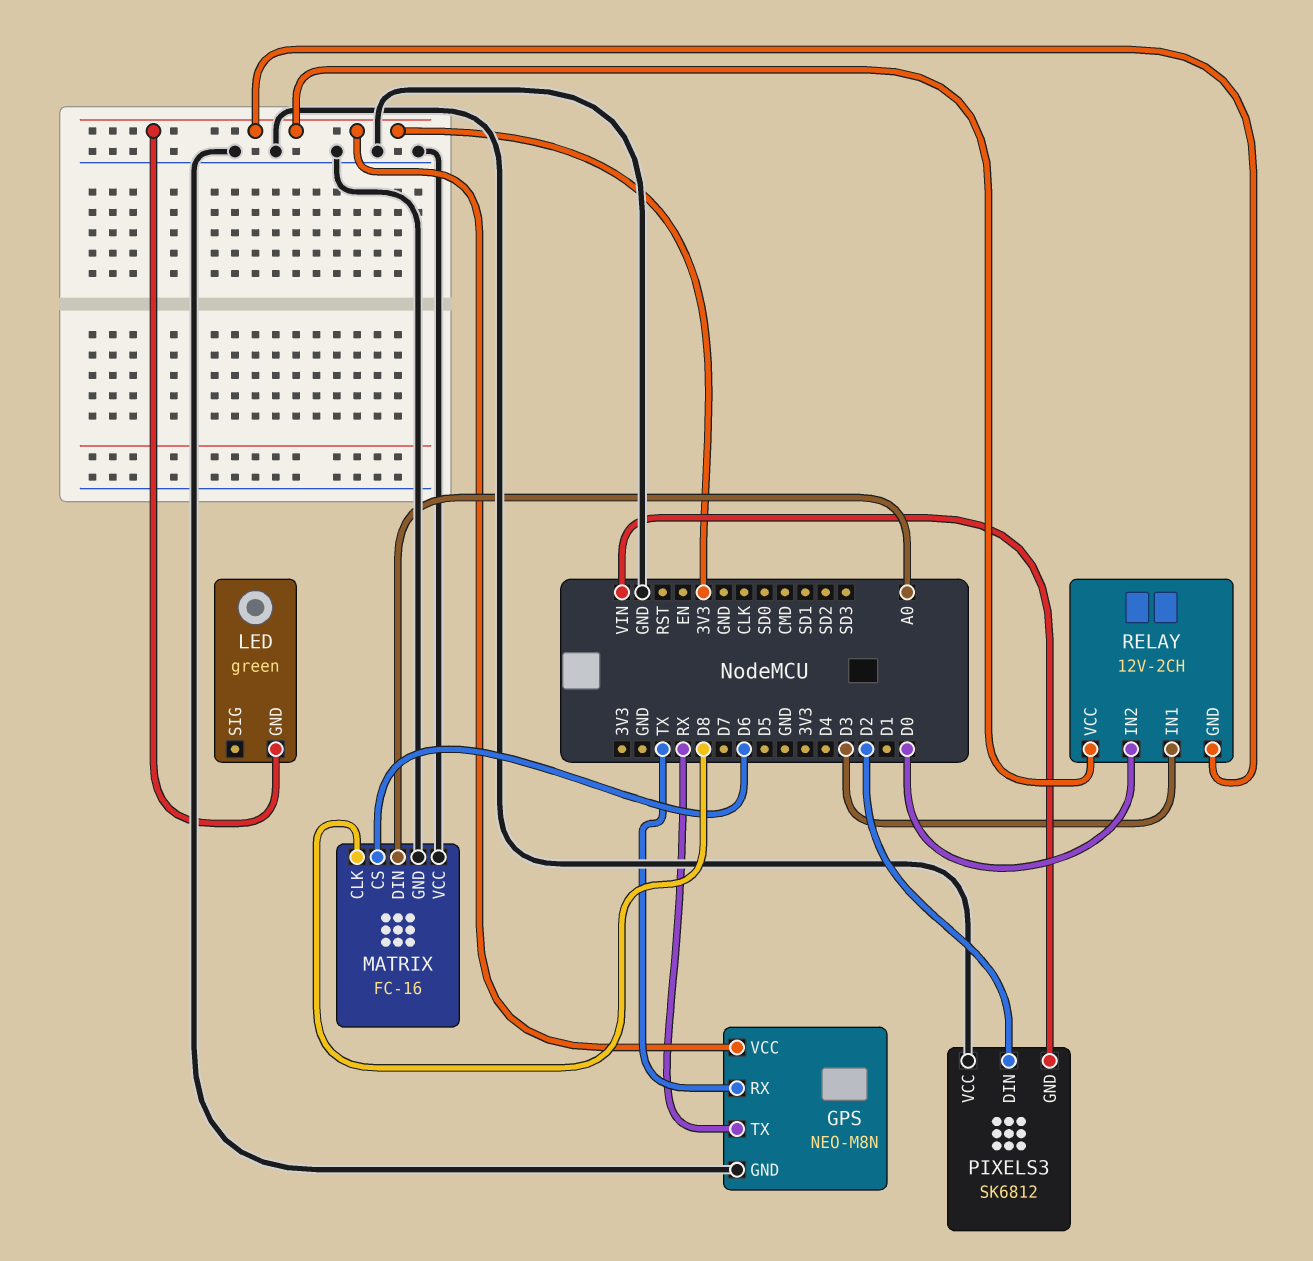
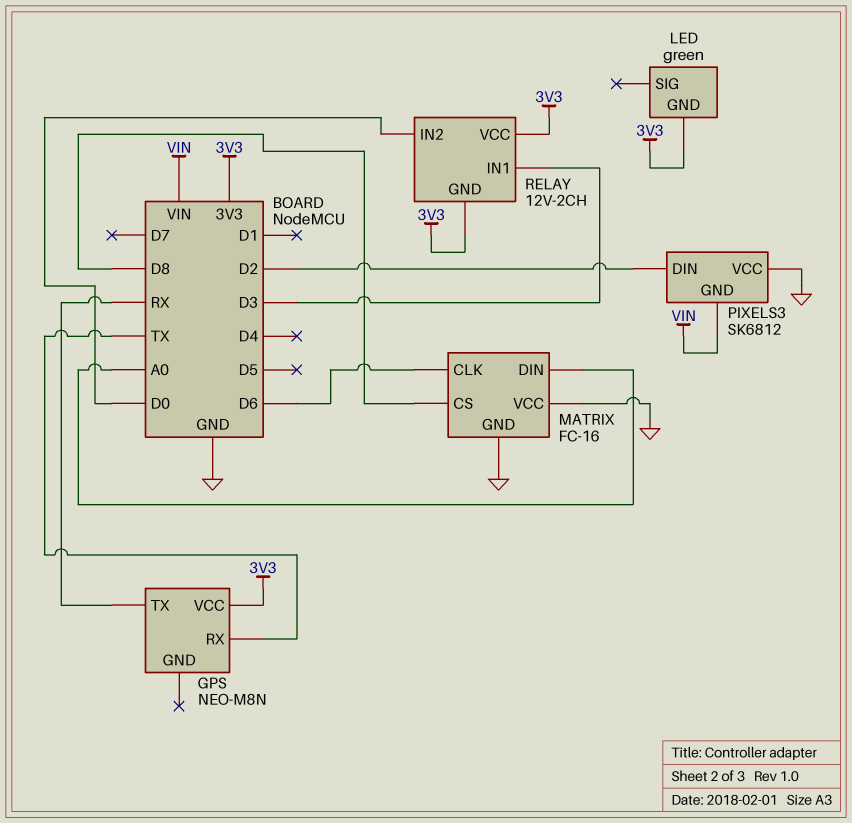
GPS pin GND: GND -> none
MATRIX pin CLK: D8 -> D6
MATRIX pin CS: D6 -> D8

